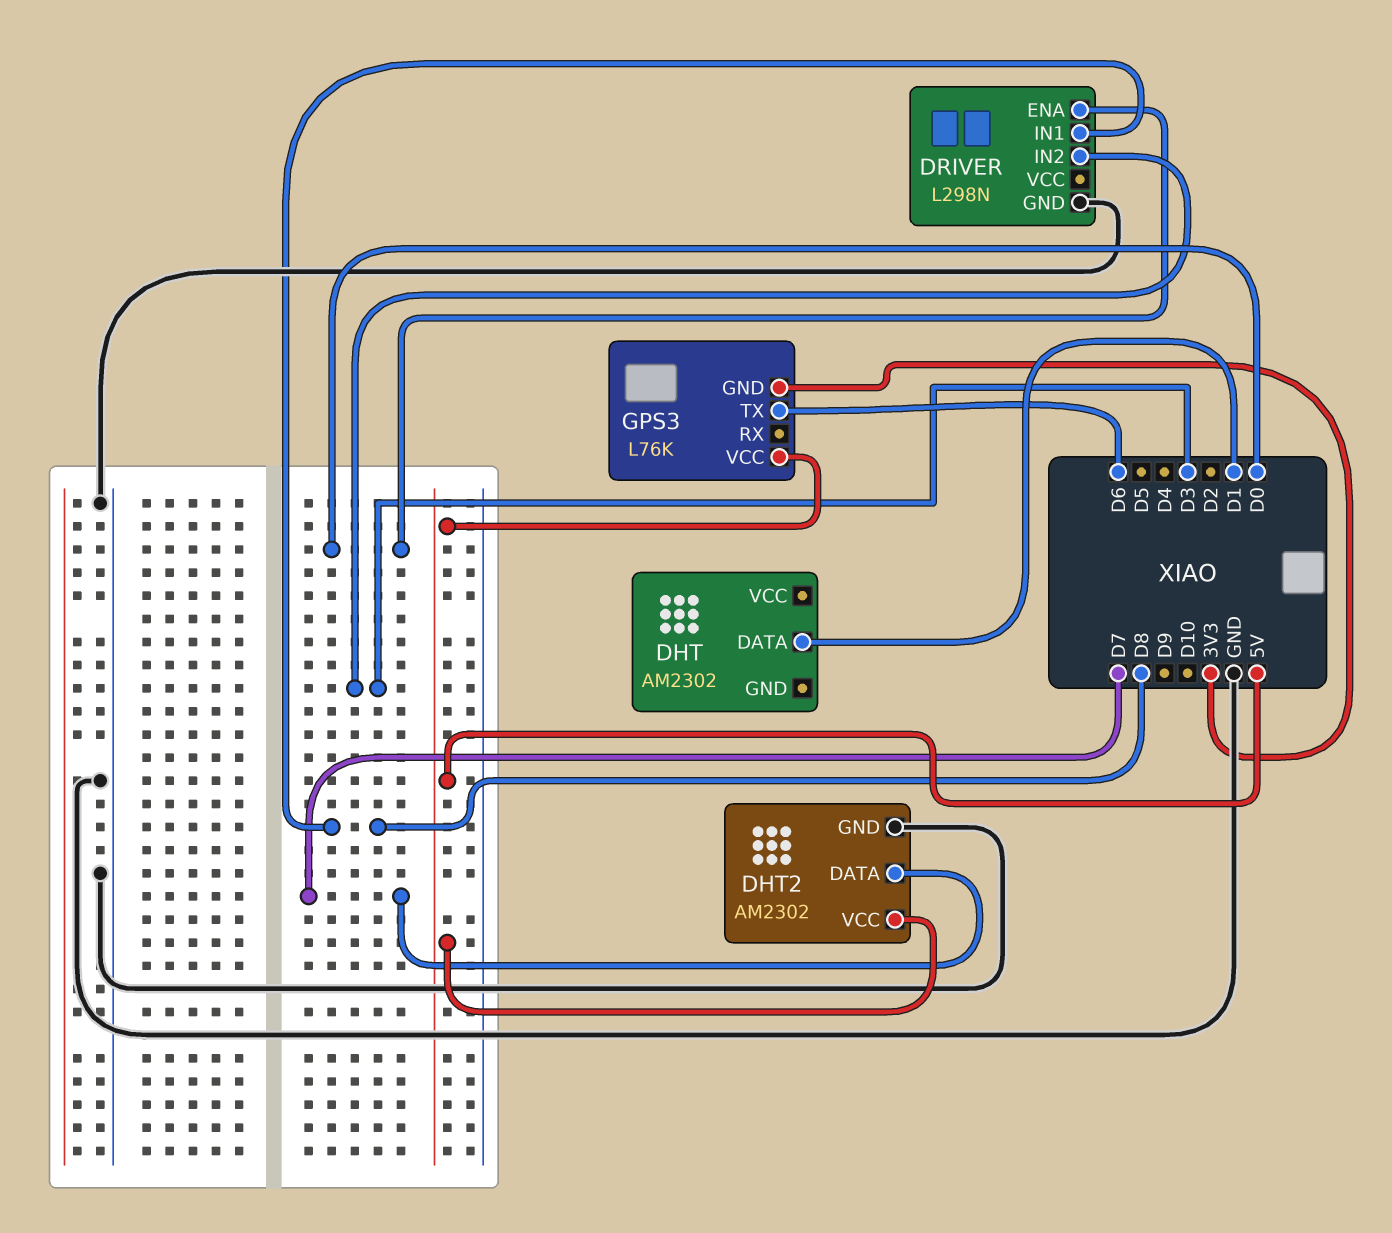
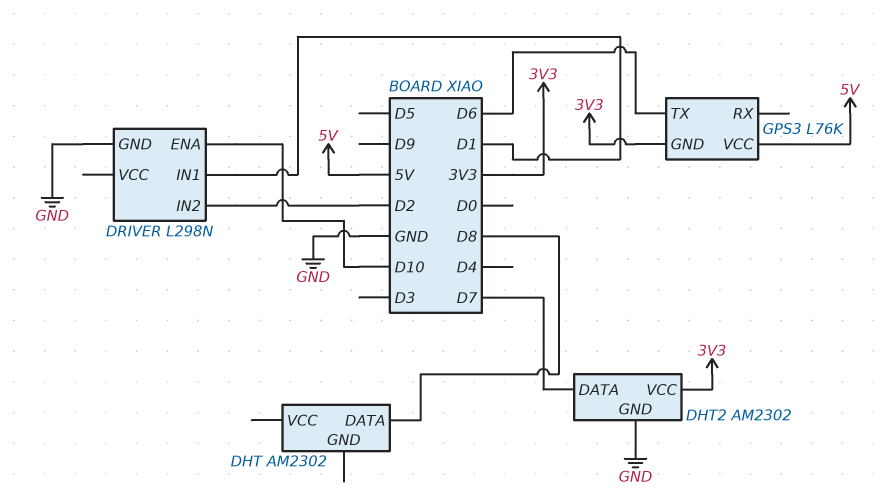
DHT pin DATA: D1 -> D8
DHT2 pin VCC: 5V -> 3V3
DRIVER pin ENA: D0 -> D10
DRIVER pin IN1: D8 -> D1
DRIVER pin IN2: D3 -> D2

